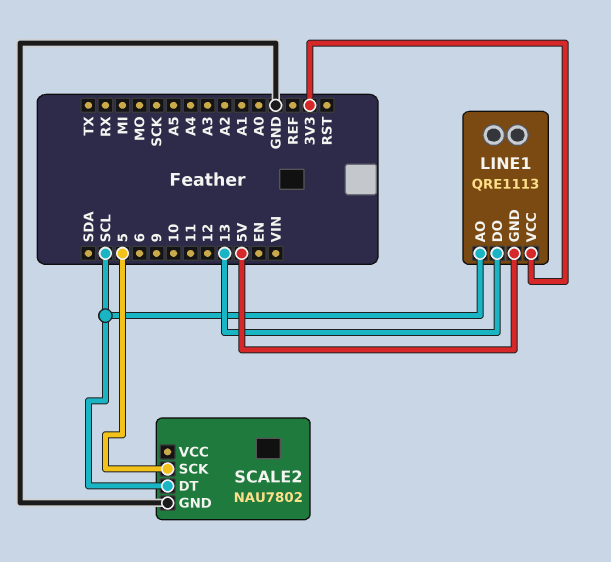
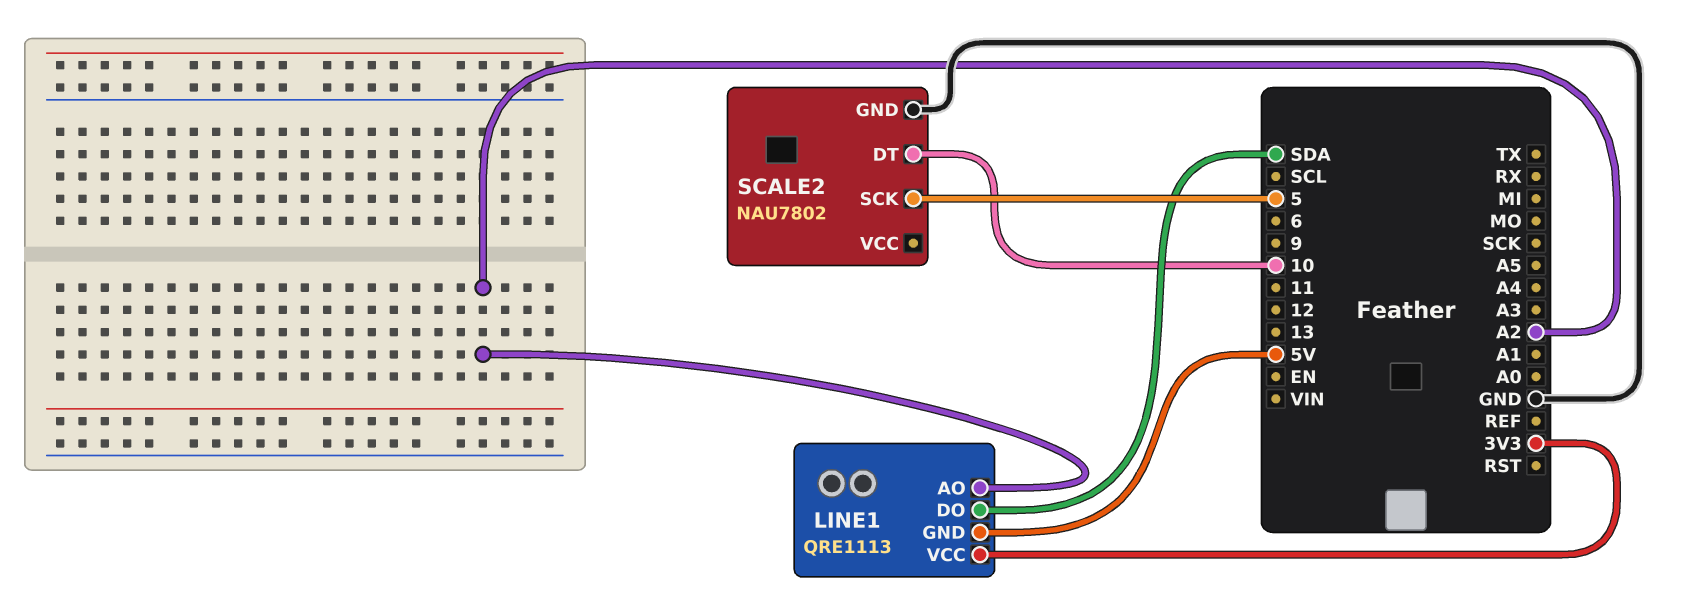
LINE1 pin AO: SCL -> A2
LINE1 pin DO: 13 -> SDA
SCALE2 pin DT: SCL -> 10

